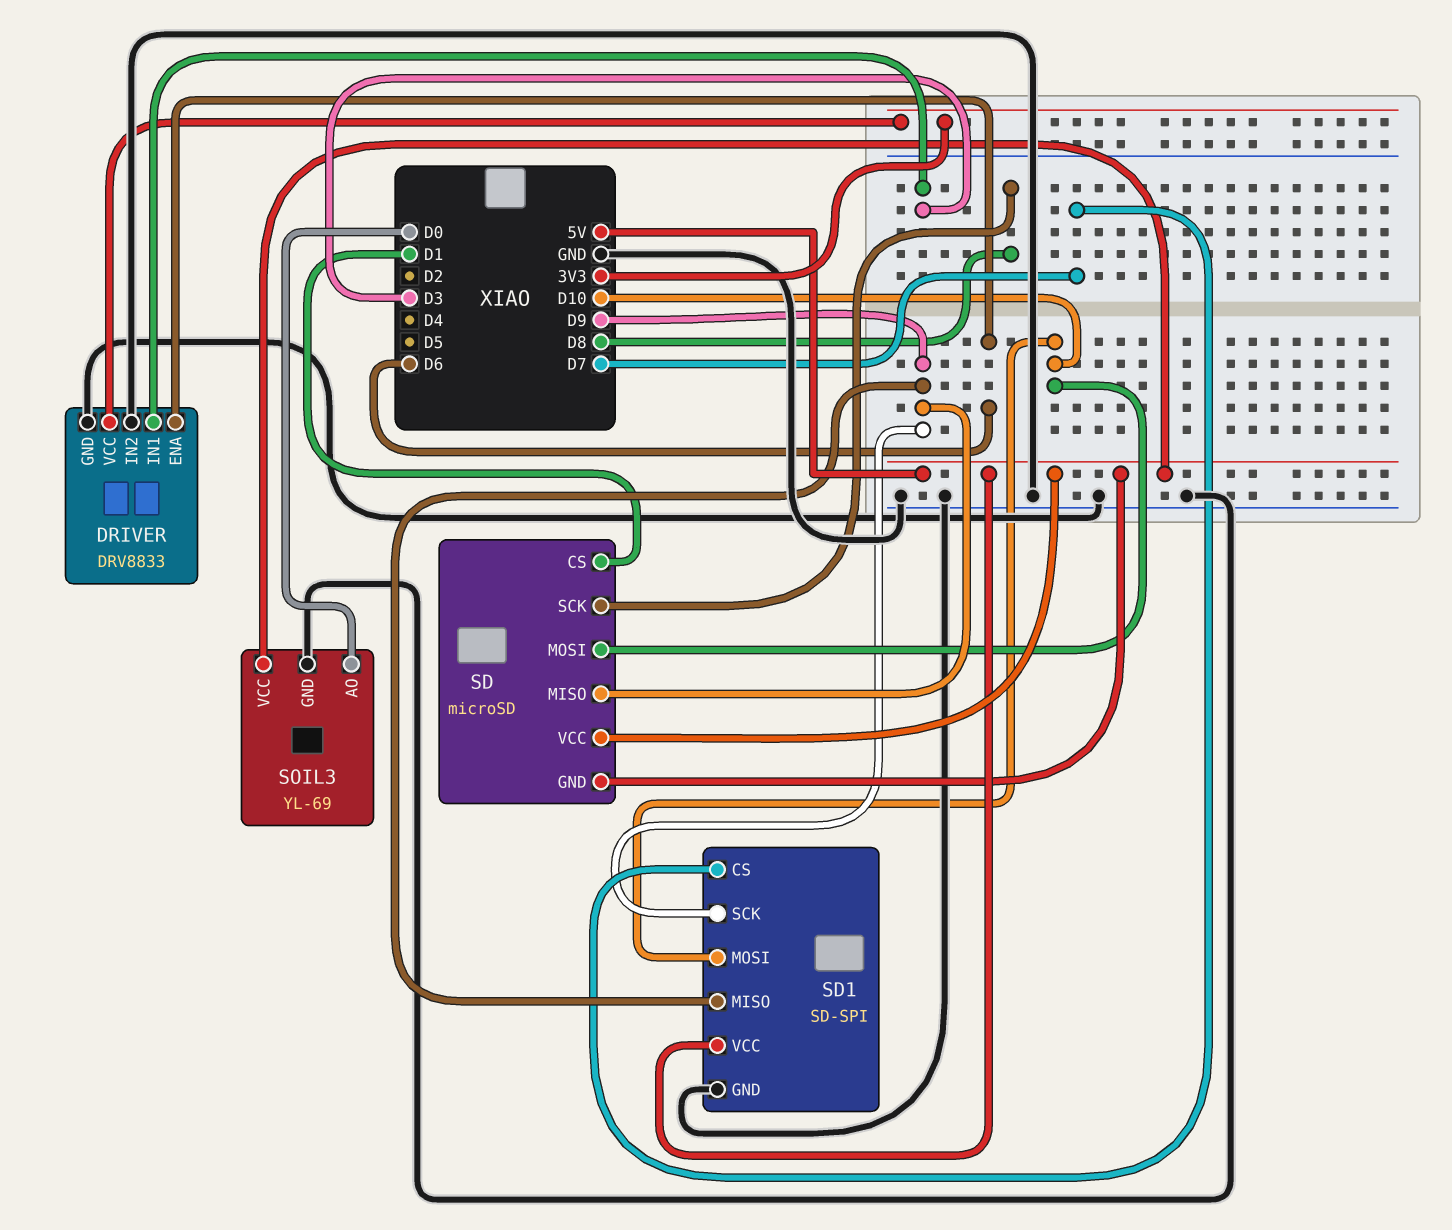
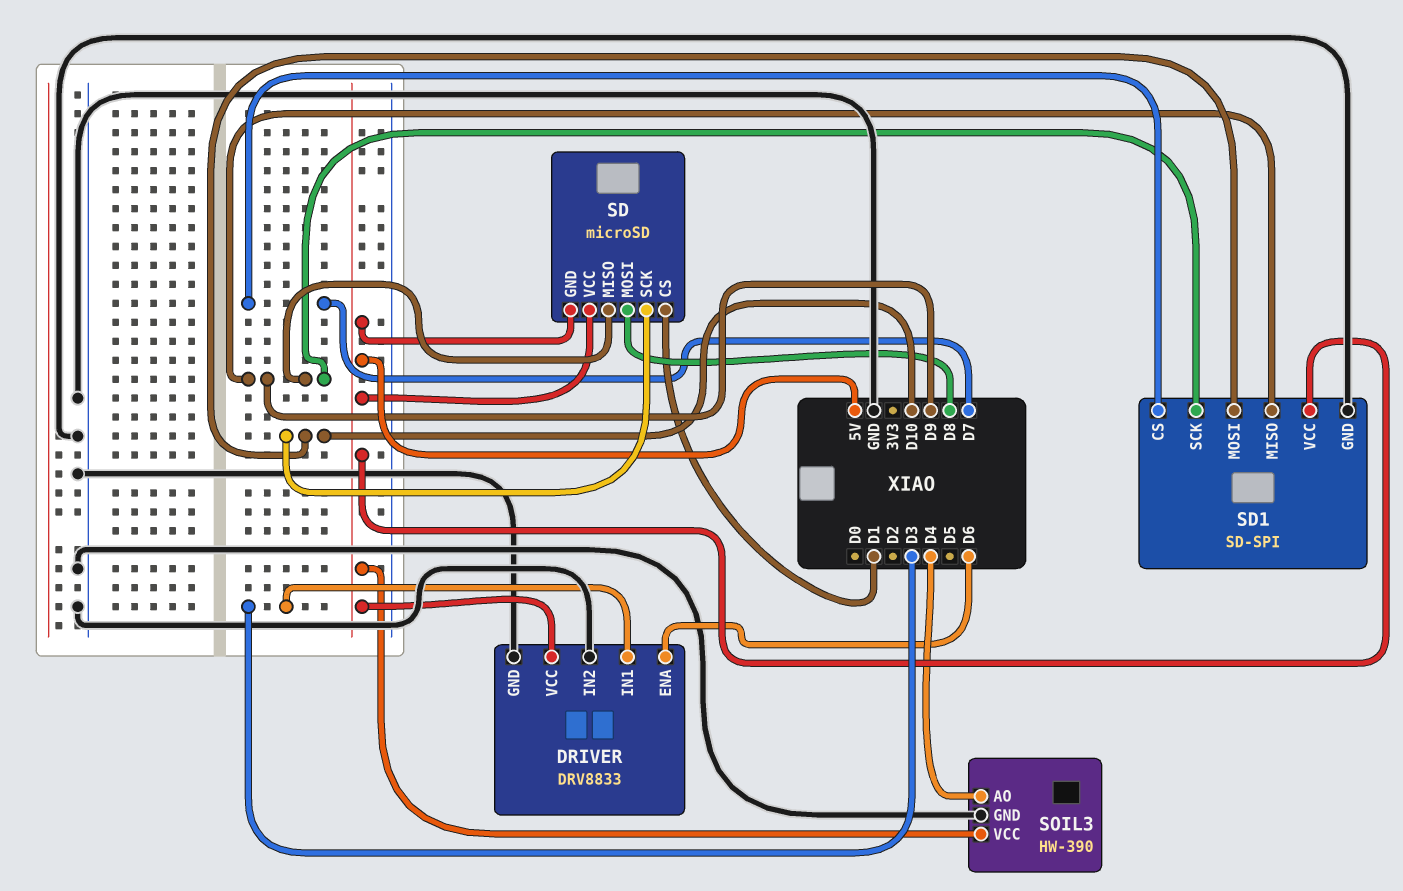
DRIVER pin VCC: 3V3 -> 5V
SD pin MOSI: D10 -> D8
SD pin SCK: D8 -> D10
SOIL3: YL-69 -> HW-390
SOIL3 pin AO: D0 -> D4

